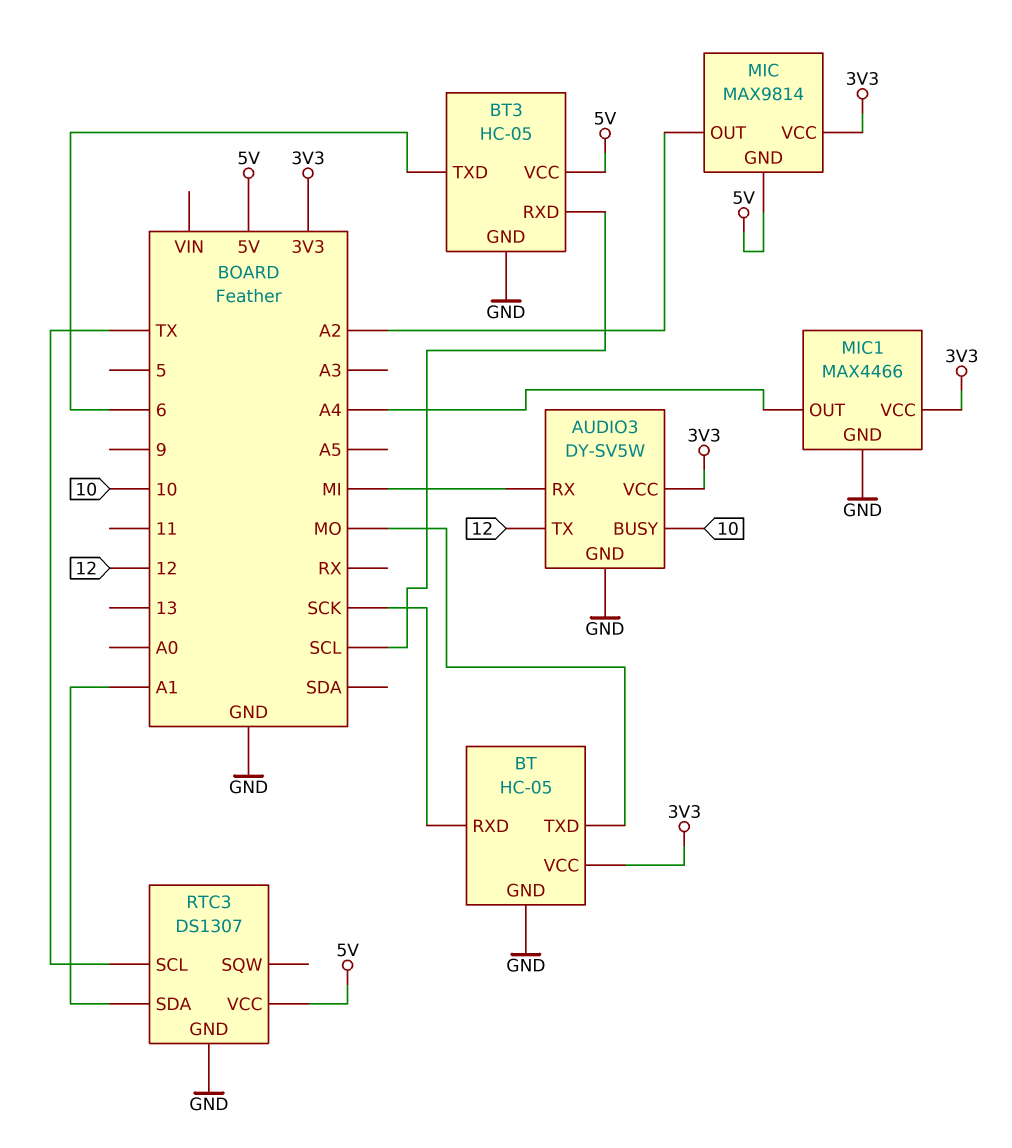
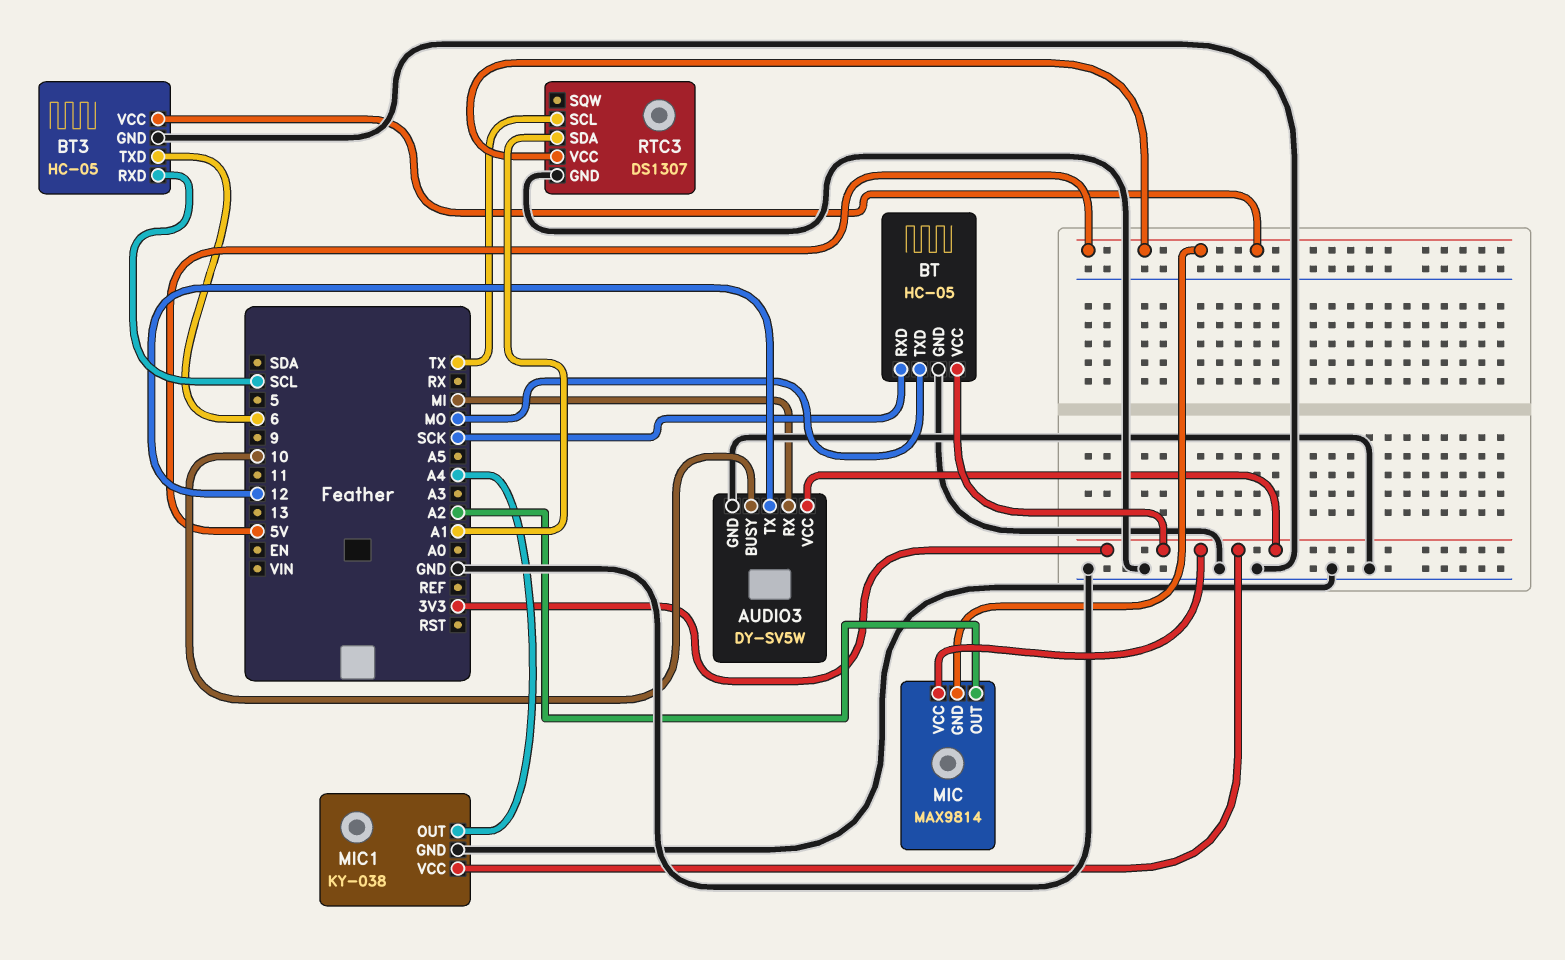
MIC1: MAX4466 -> KY-038

